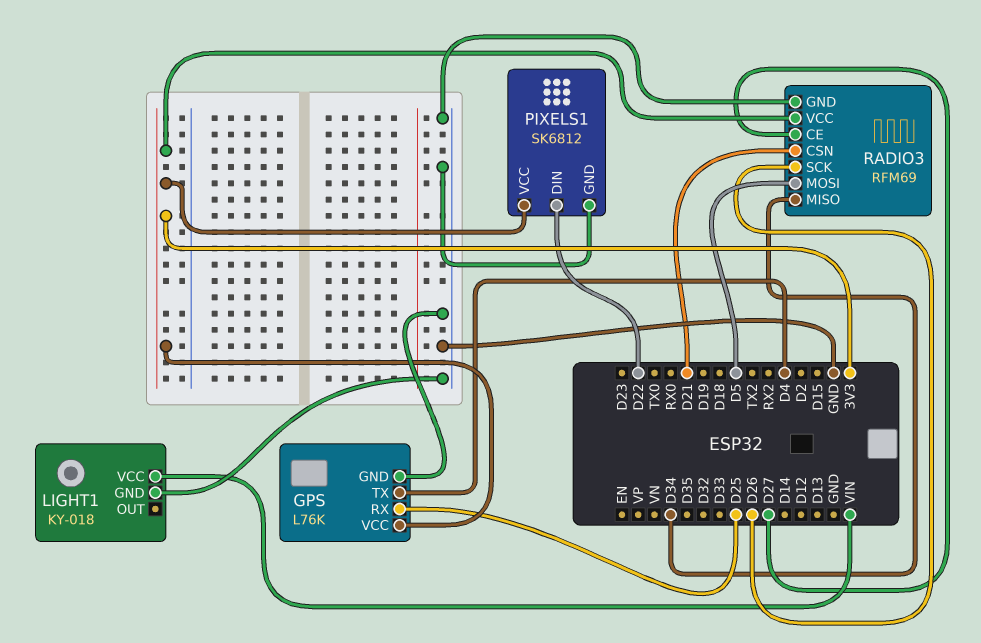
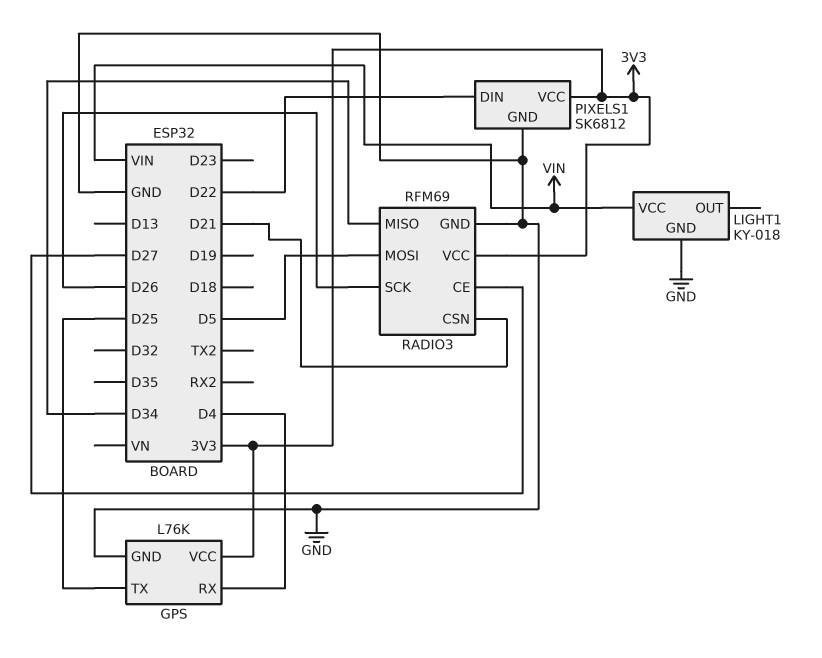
GPS pin RX: D25 -> D4
GPS pin TX: D4 -> D25

